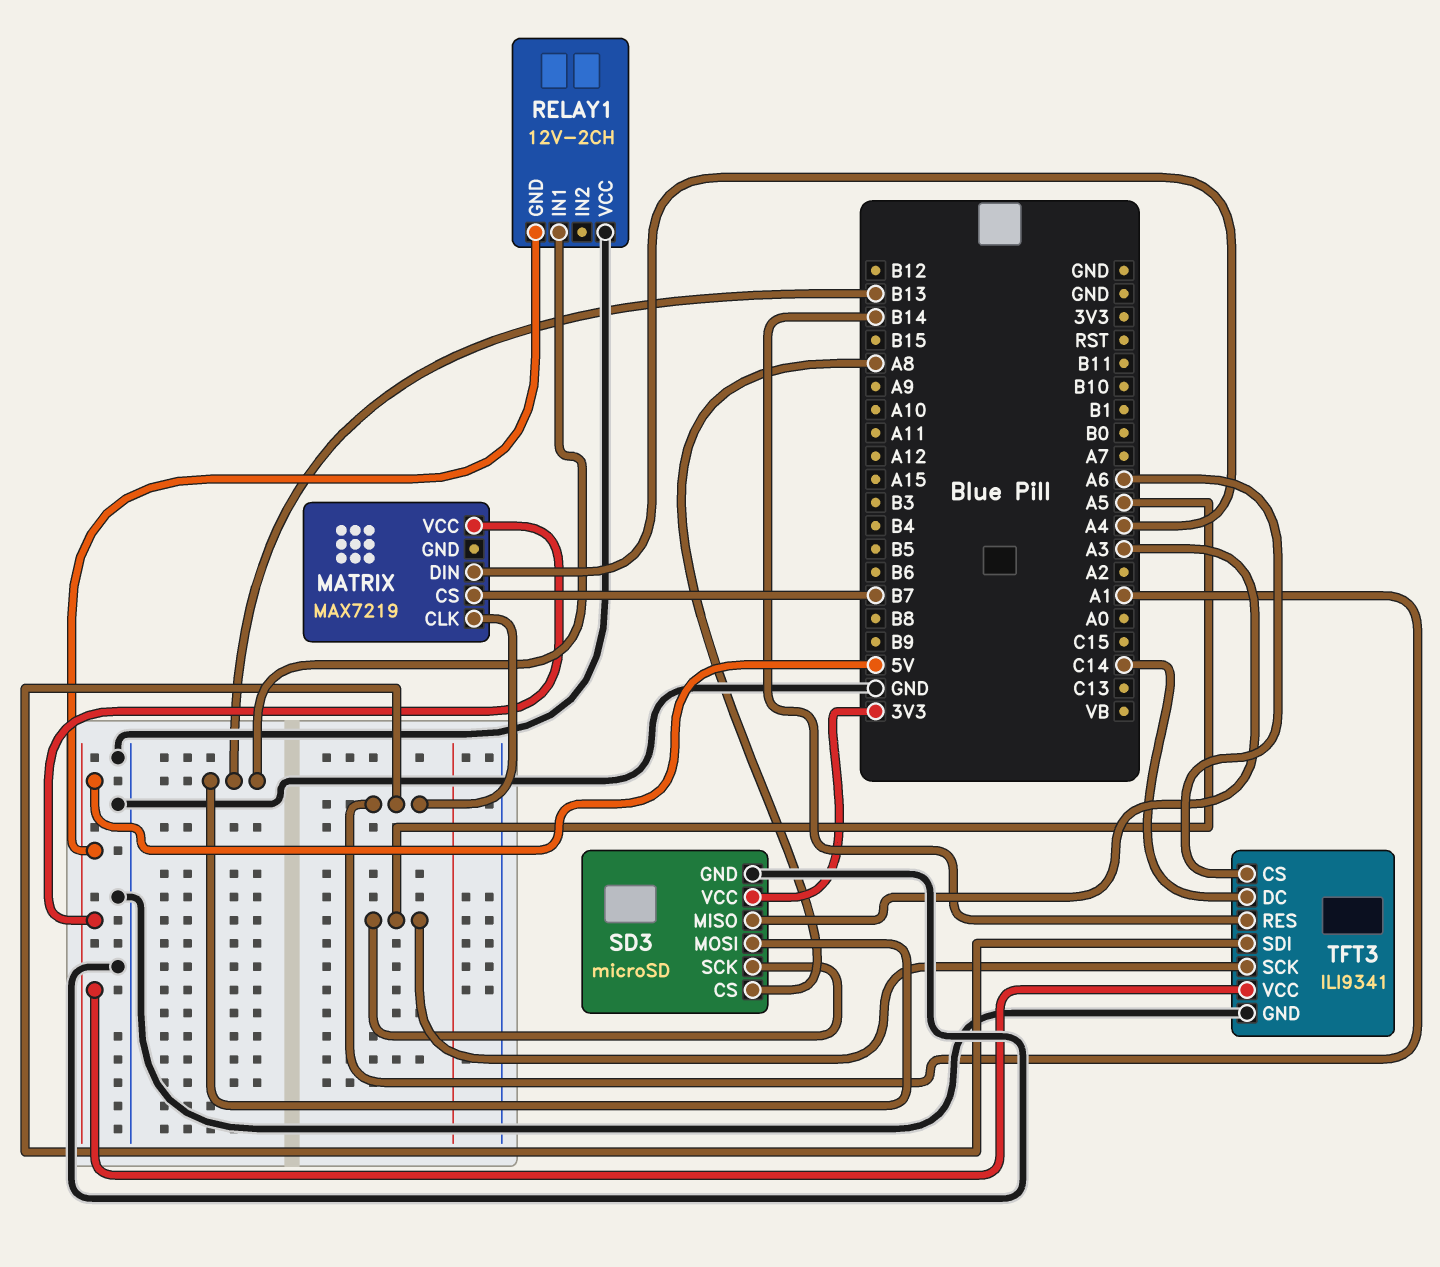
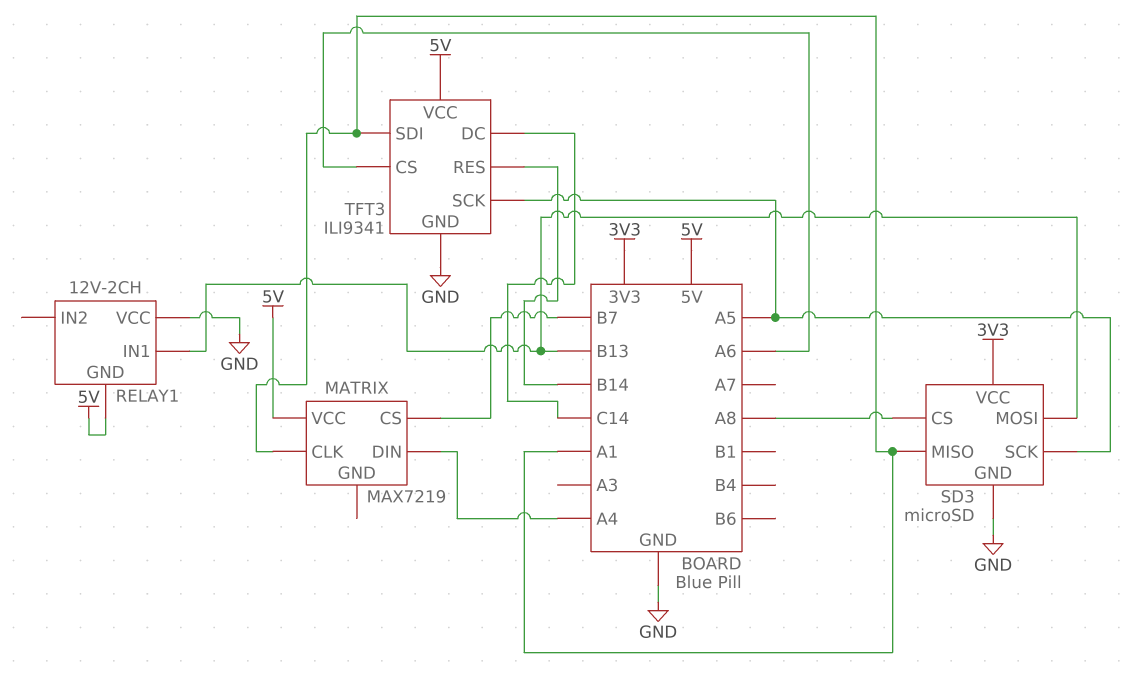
SD3 pin MISO: A3 -> A1

